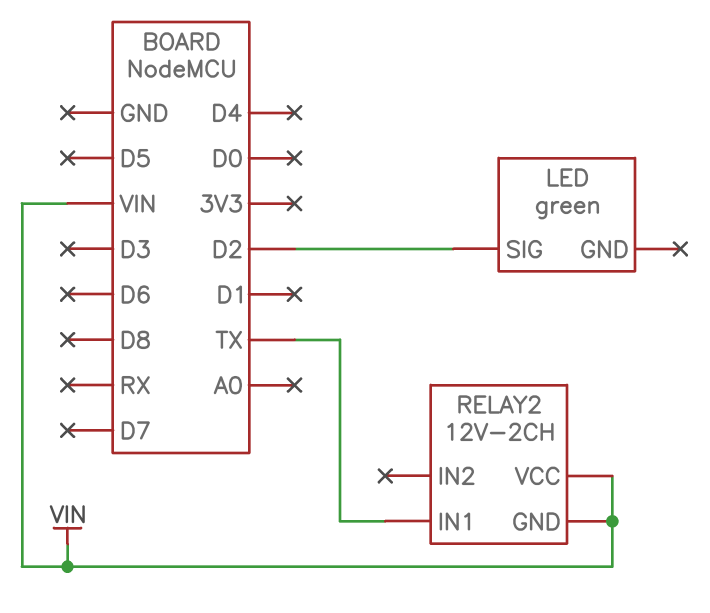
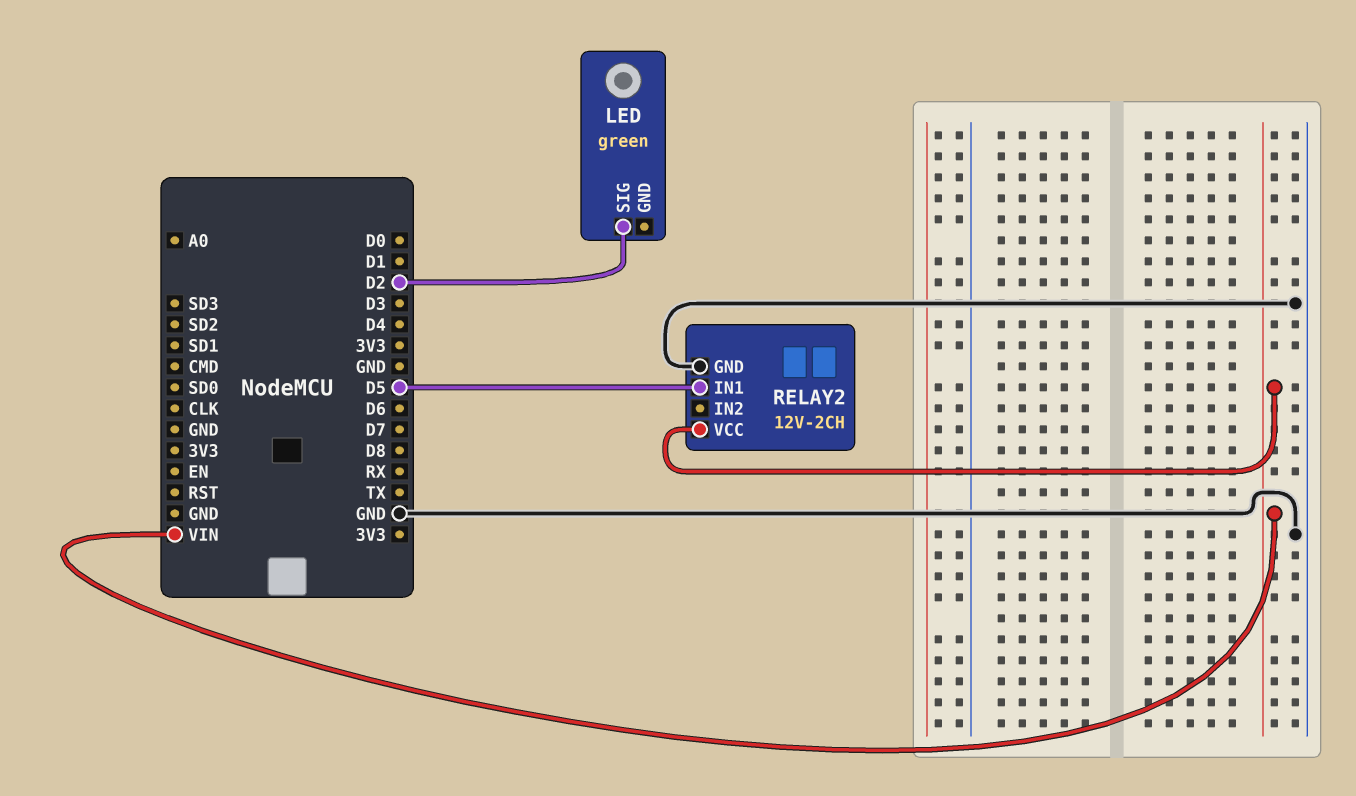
RELAY2 pin GND: VIN -> GND
RELAY2 pin IN1: TX -> D5

